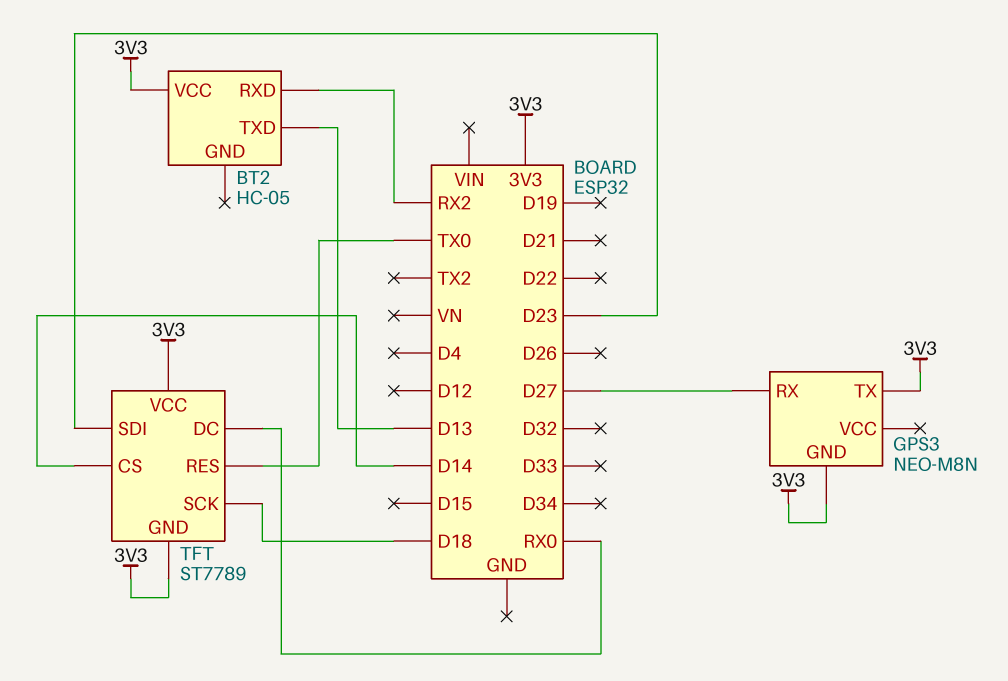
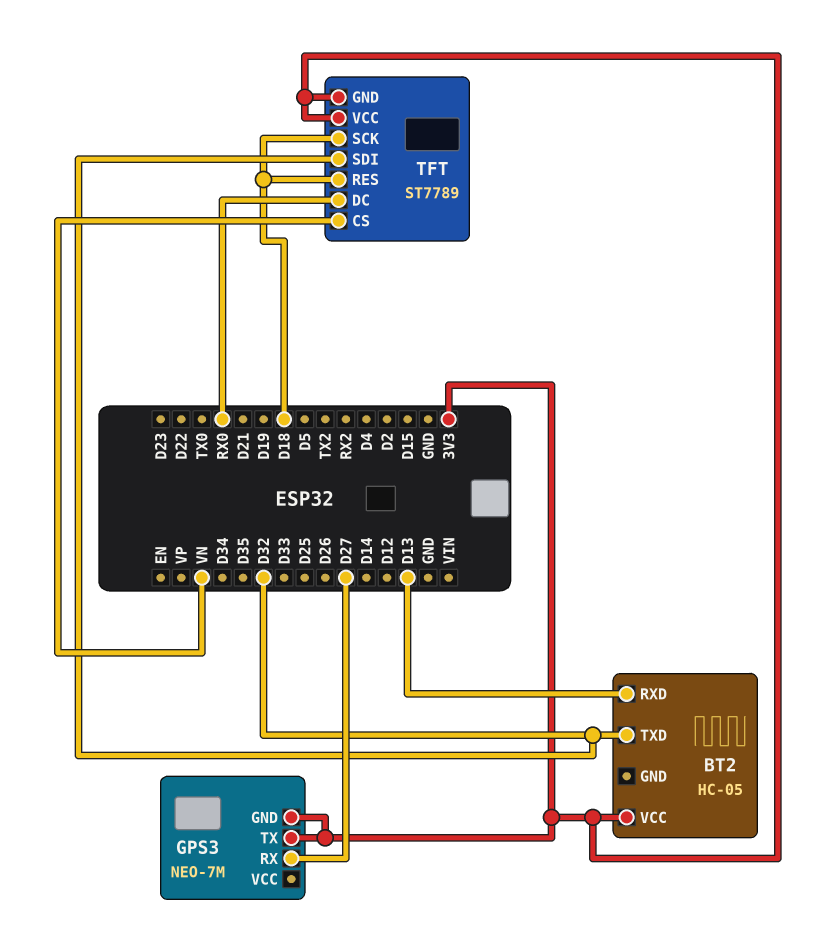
BT2 pin RXD: RX2 -> D13
BT2 pin TXD: D13 -> D32
GPS3: NEO-M8N -> NEO-7M
TFT pin CS: D14 -> VN
TFT pin RES: TX0 -> D18
TFT pin SDI: D23 -> D32

